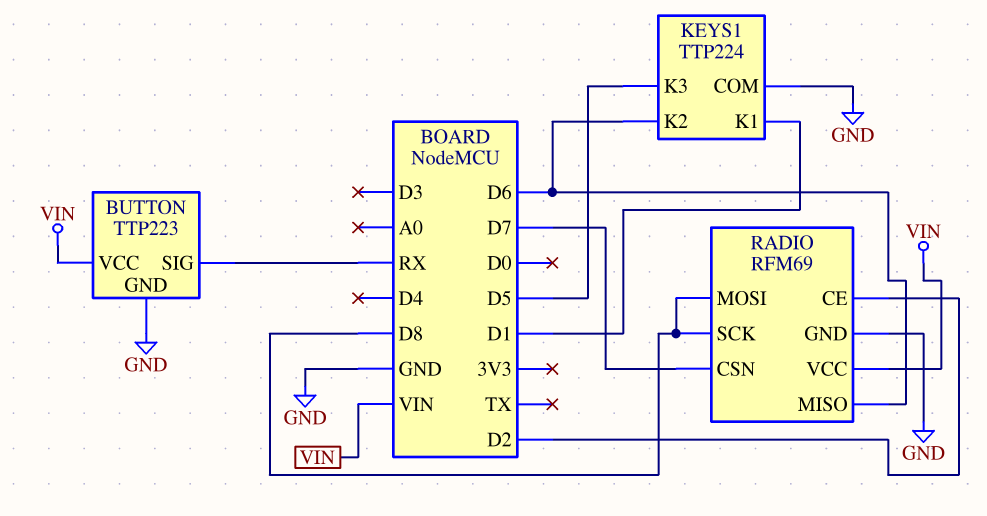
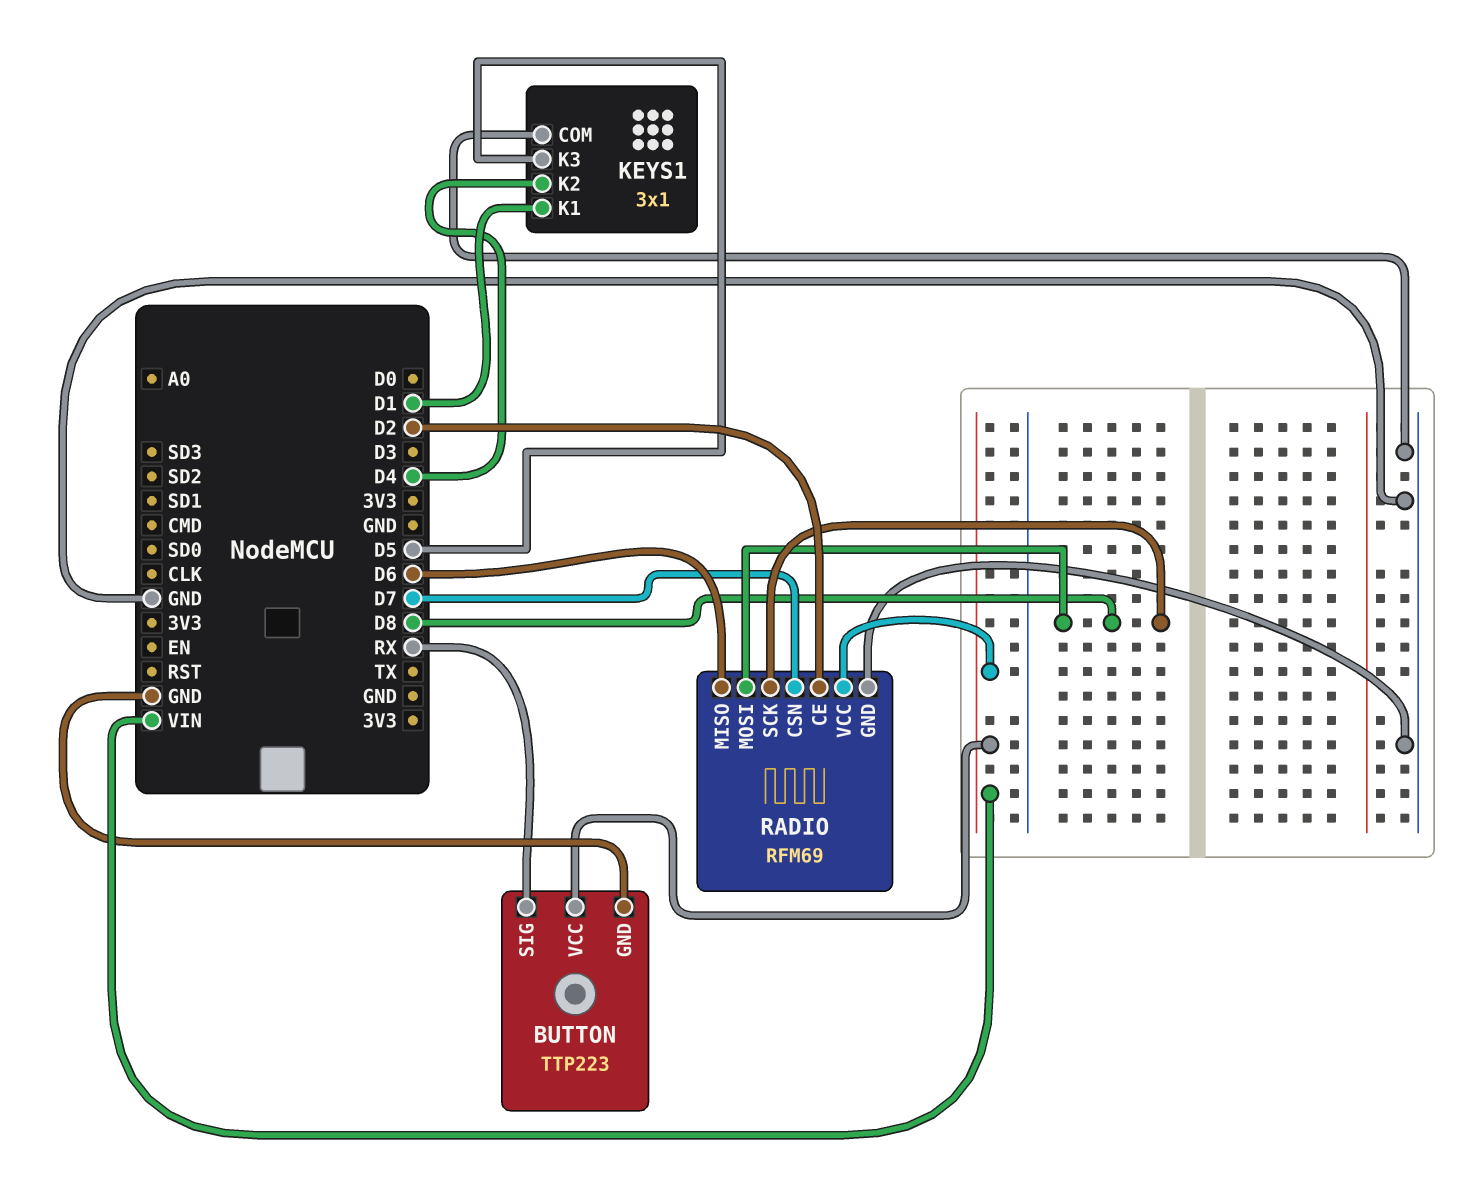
KEYS1: TTP224 -> 3x1
KEYS1 pin K2: D6 -> D4

